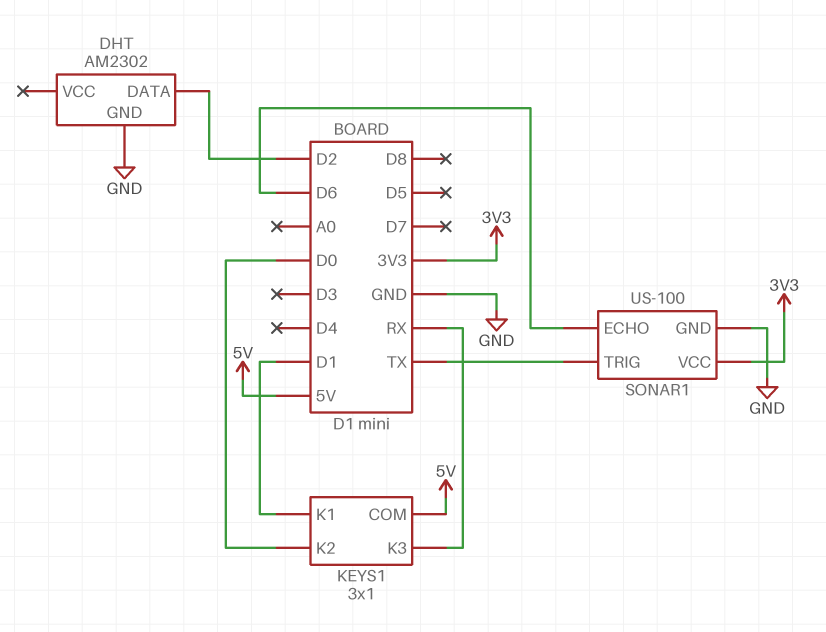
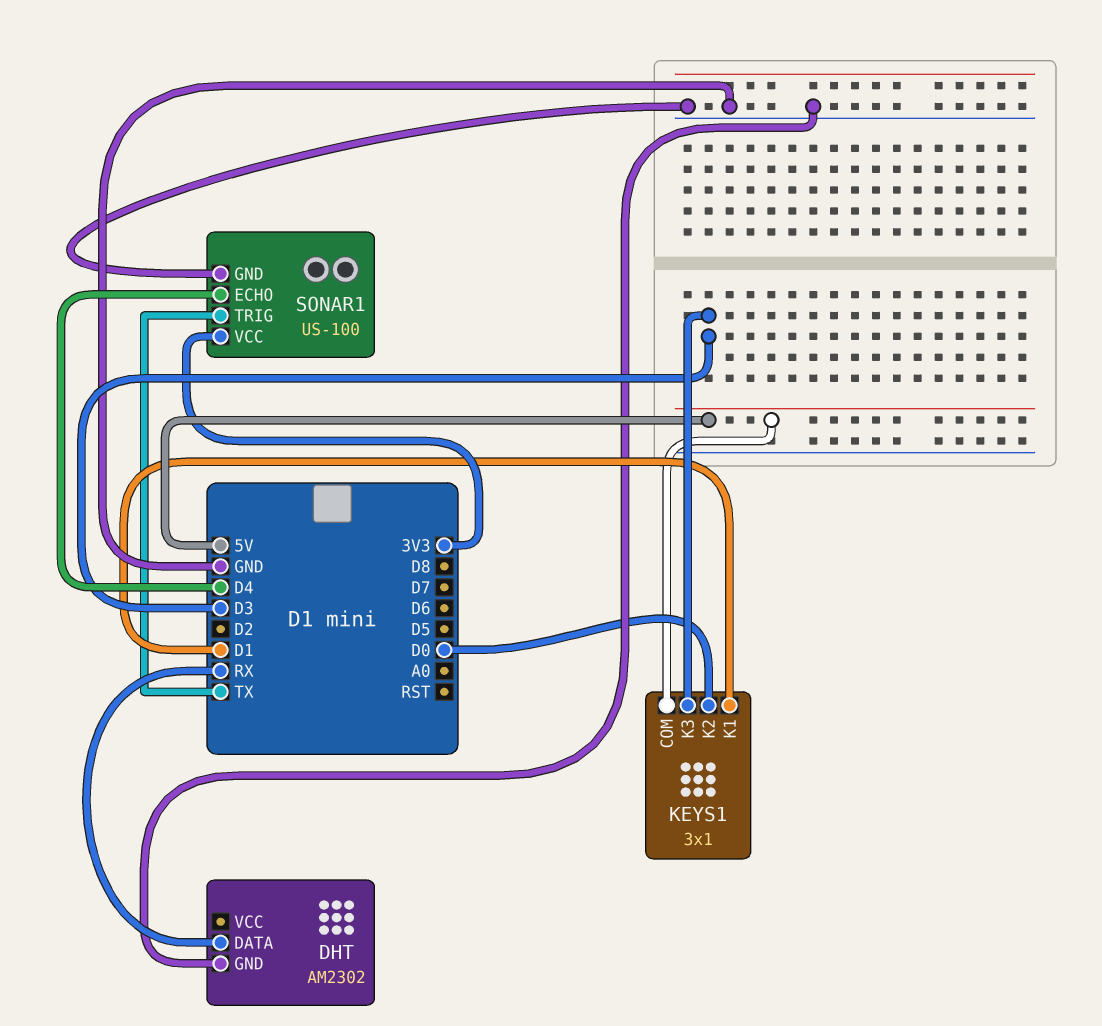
DHT pin DATA: D2 -> RX
KEYS1 pin K3: RX -> D3
SONAR1 pin ECHO: D6 -> D4

